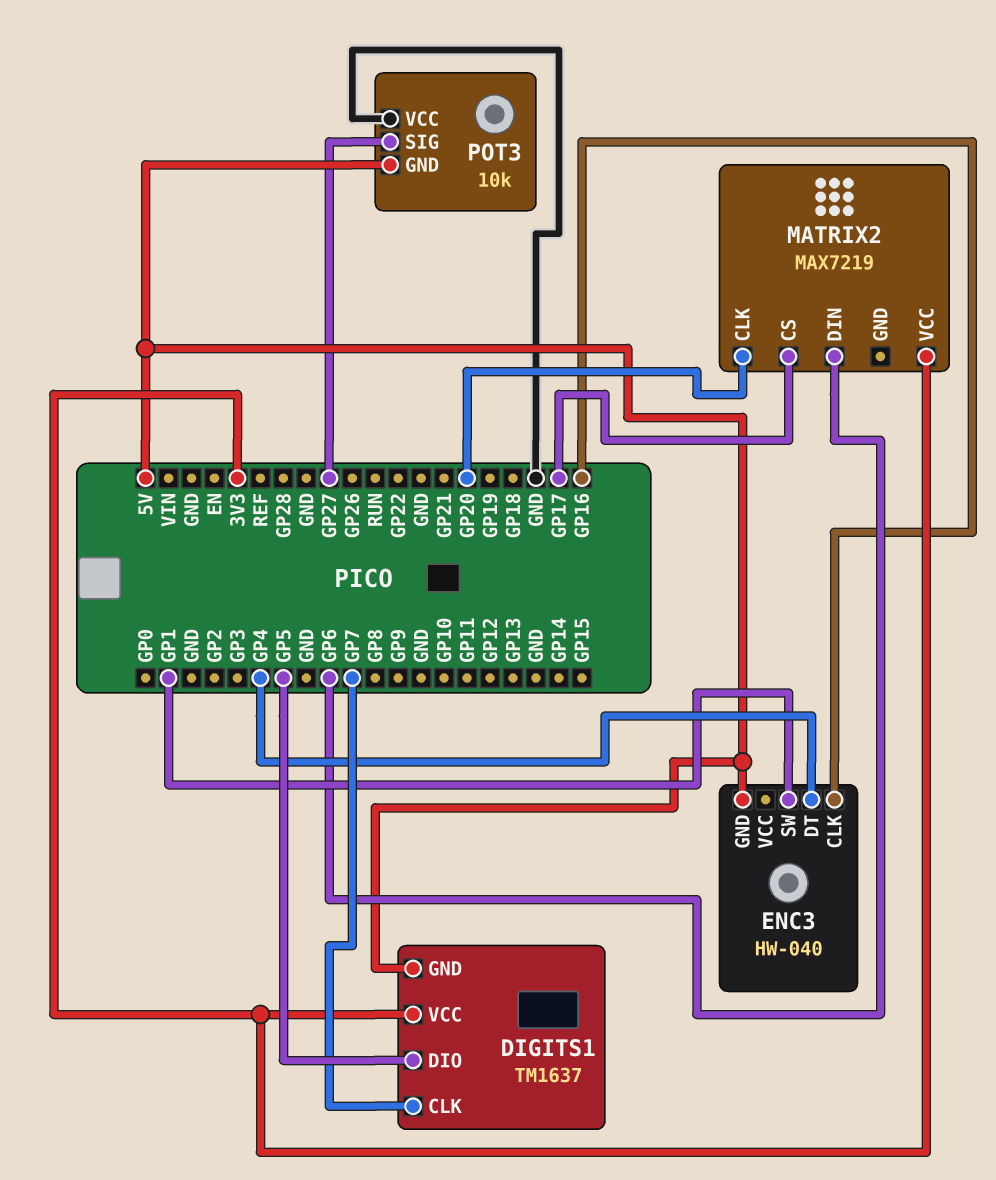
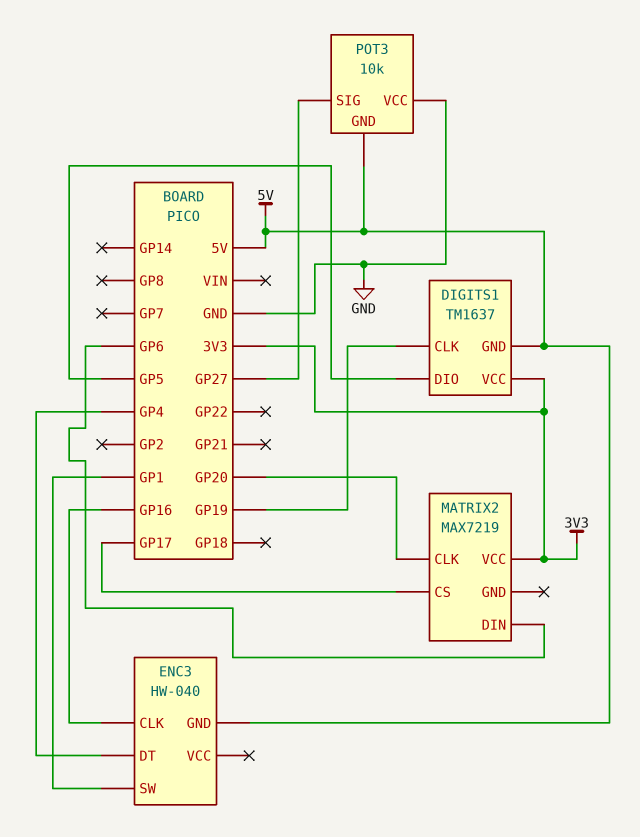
DIGITS1 pin CLK: GP7 -> GP19

